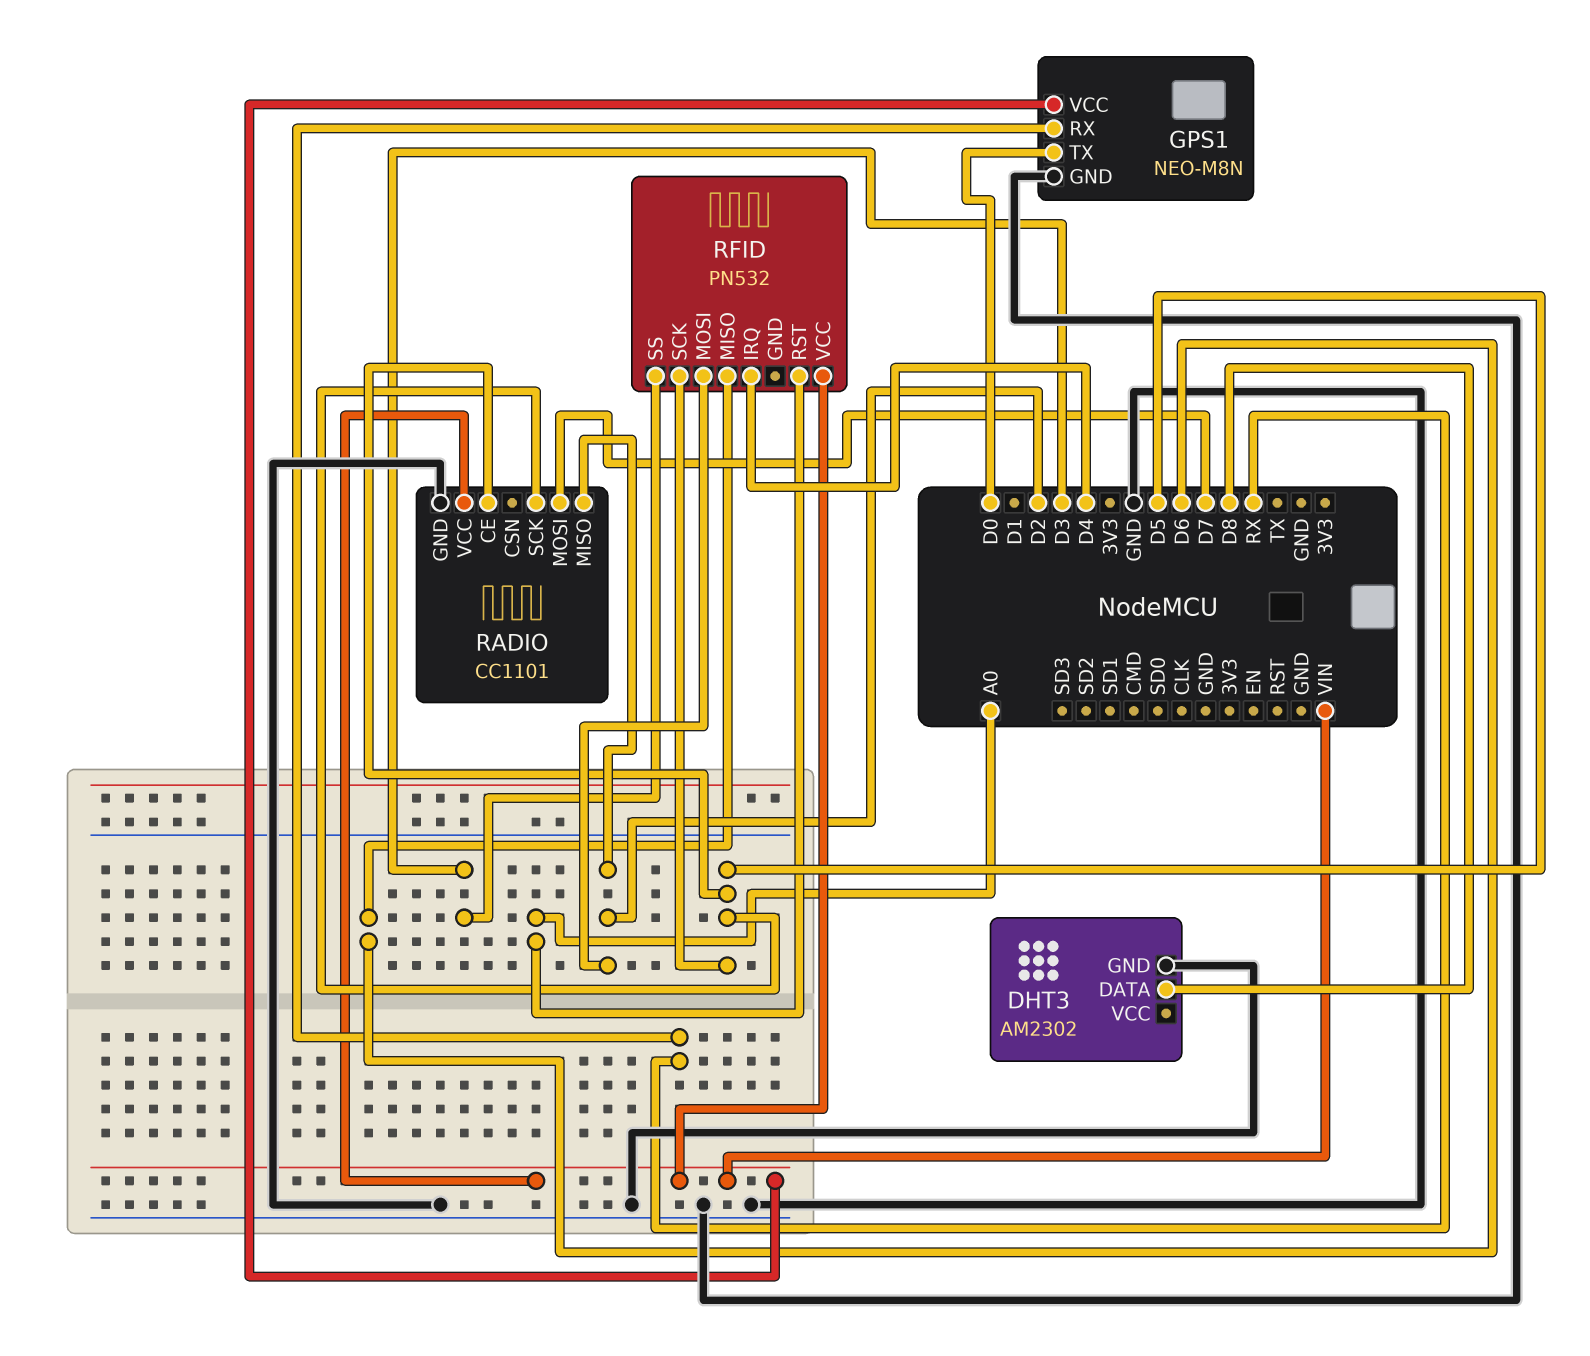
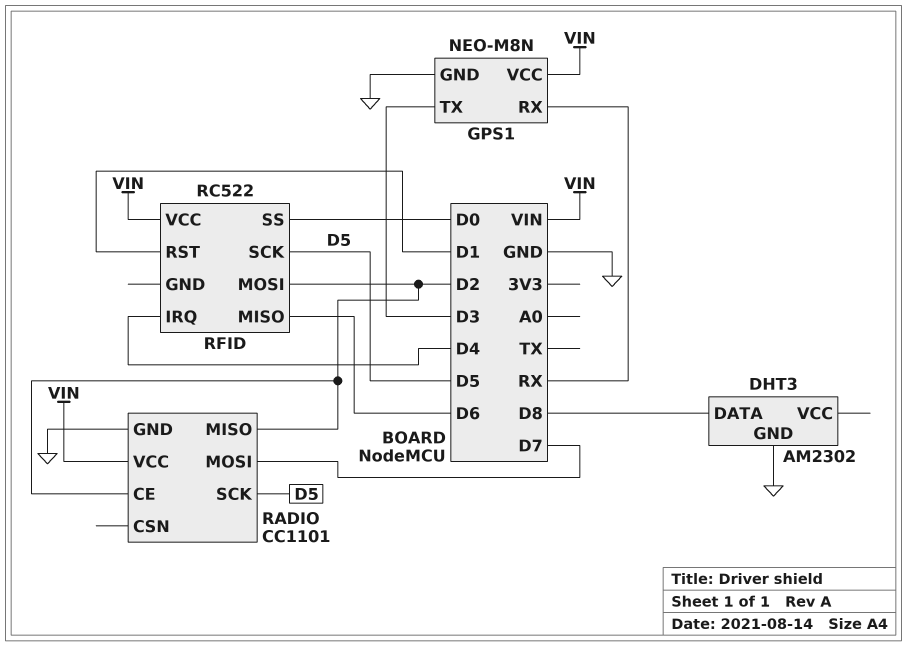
GPS1 pin TX: D0 -> D3
RADIO pin CE: D5 -> D2
RFID: PN532 -> RC522
RFID pin RST: A0 -> D1
RFID pin SS: D3 -> D0

